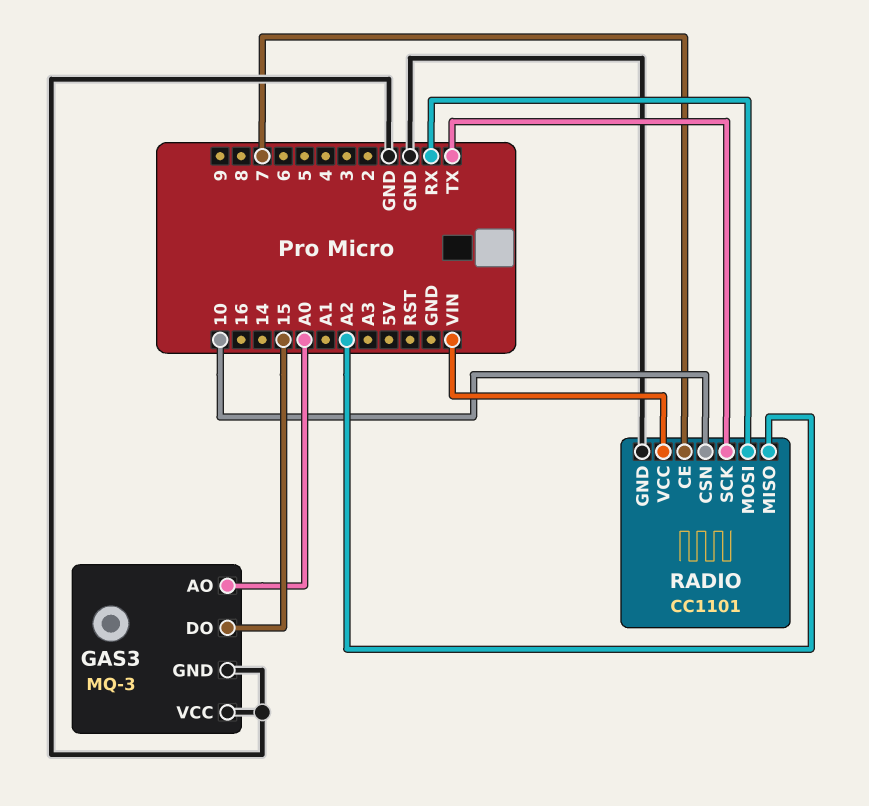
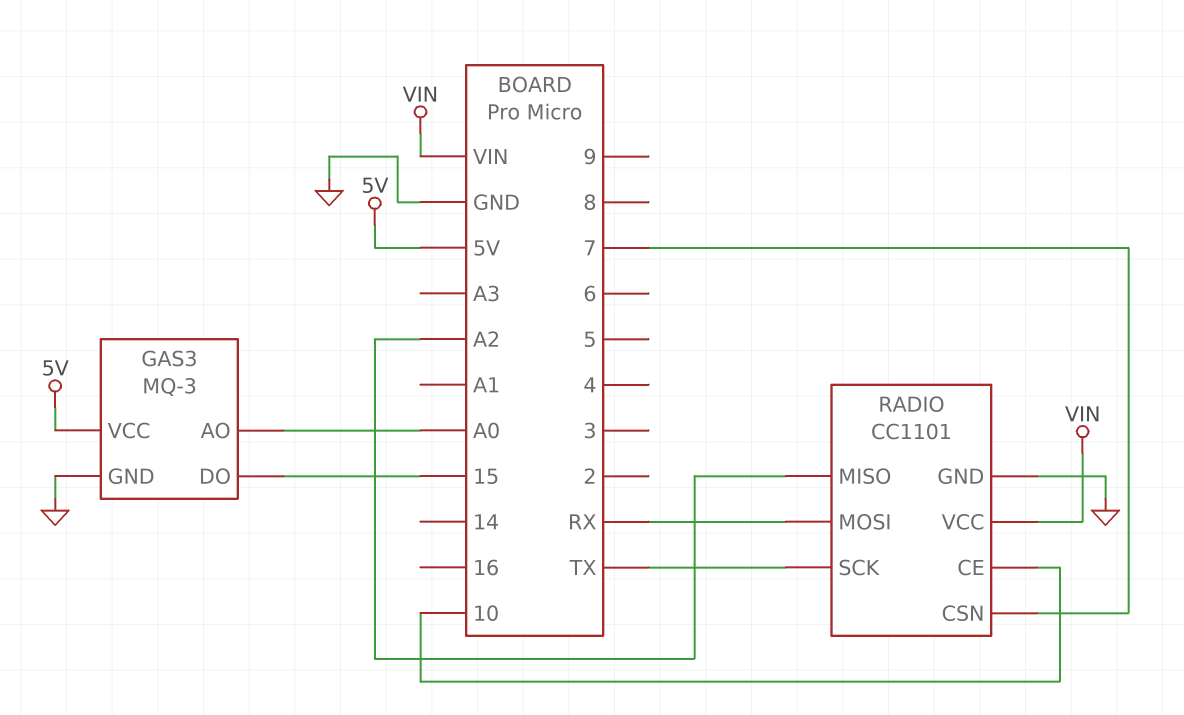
GAS3 pin VCC: GND -> 5V
RADIO pin CE: 7 -> 10
RADIO pin CSN: 10 -> 7

